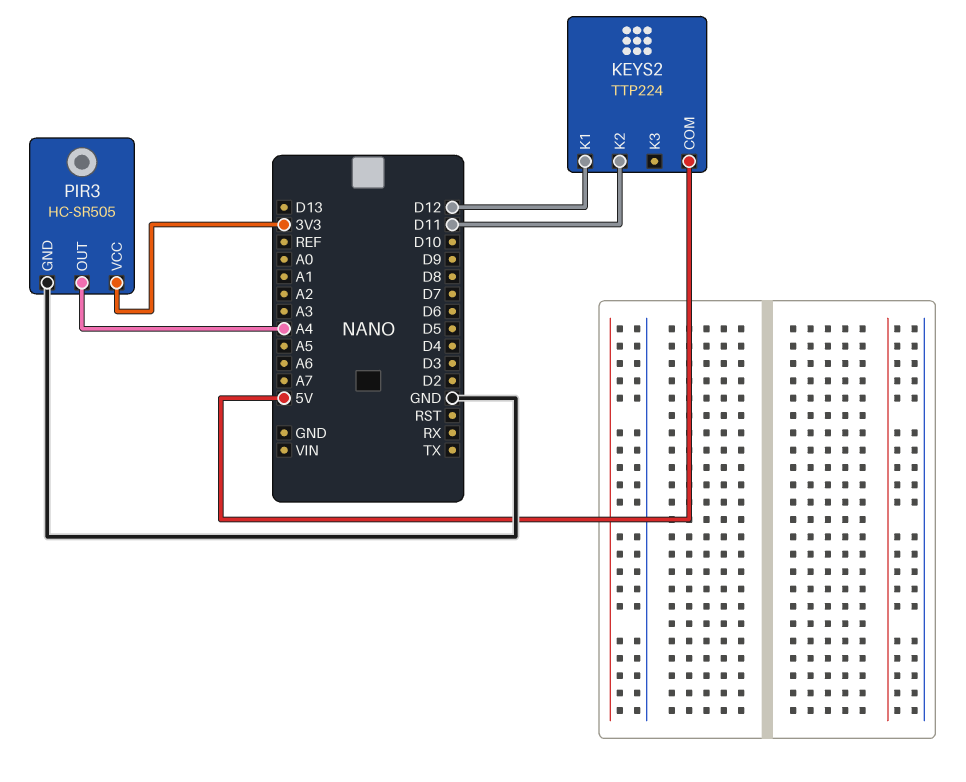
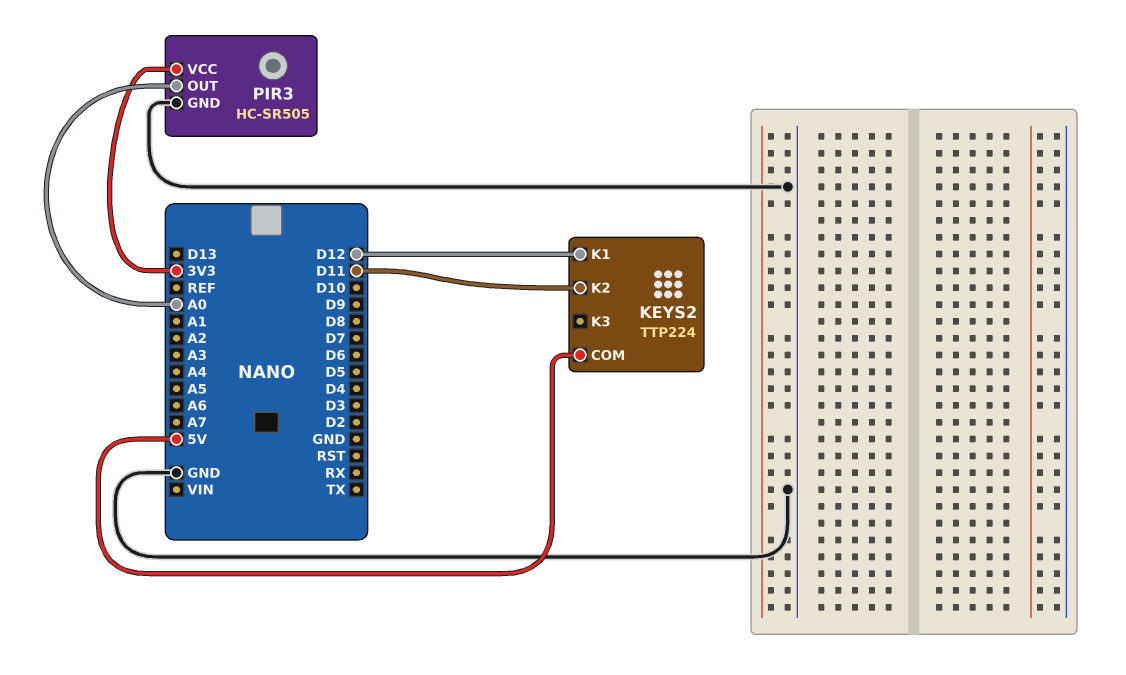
PIR3 pin OUT: A4 -> A0

